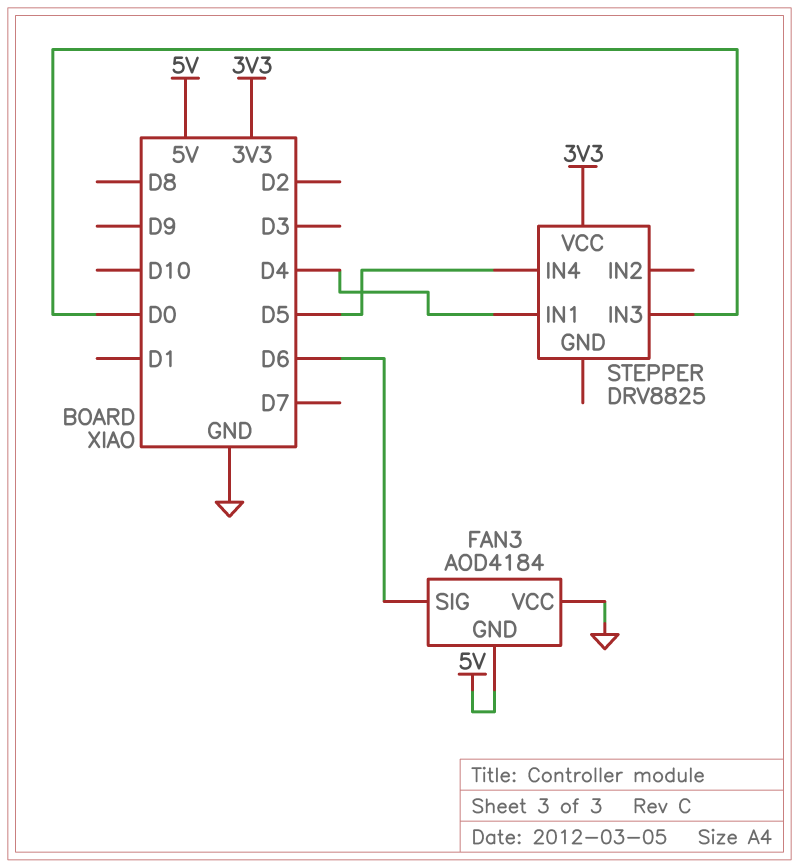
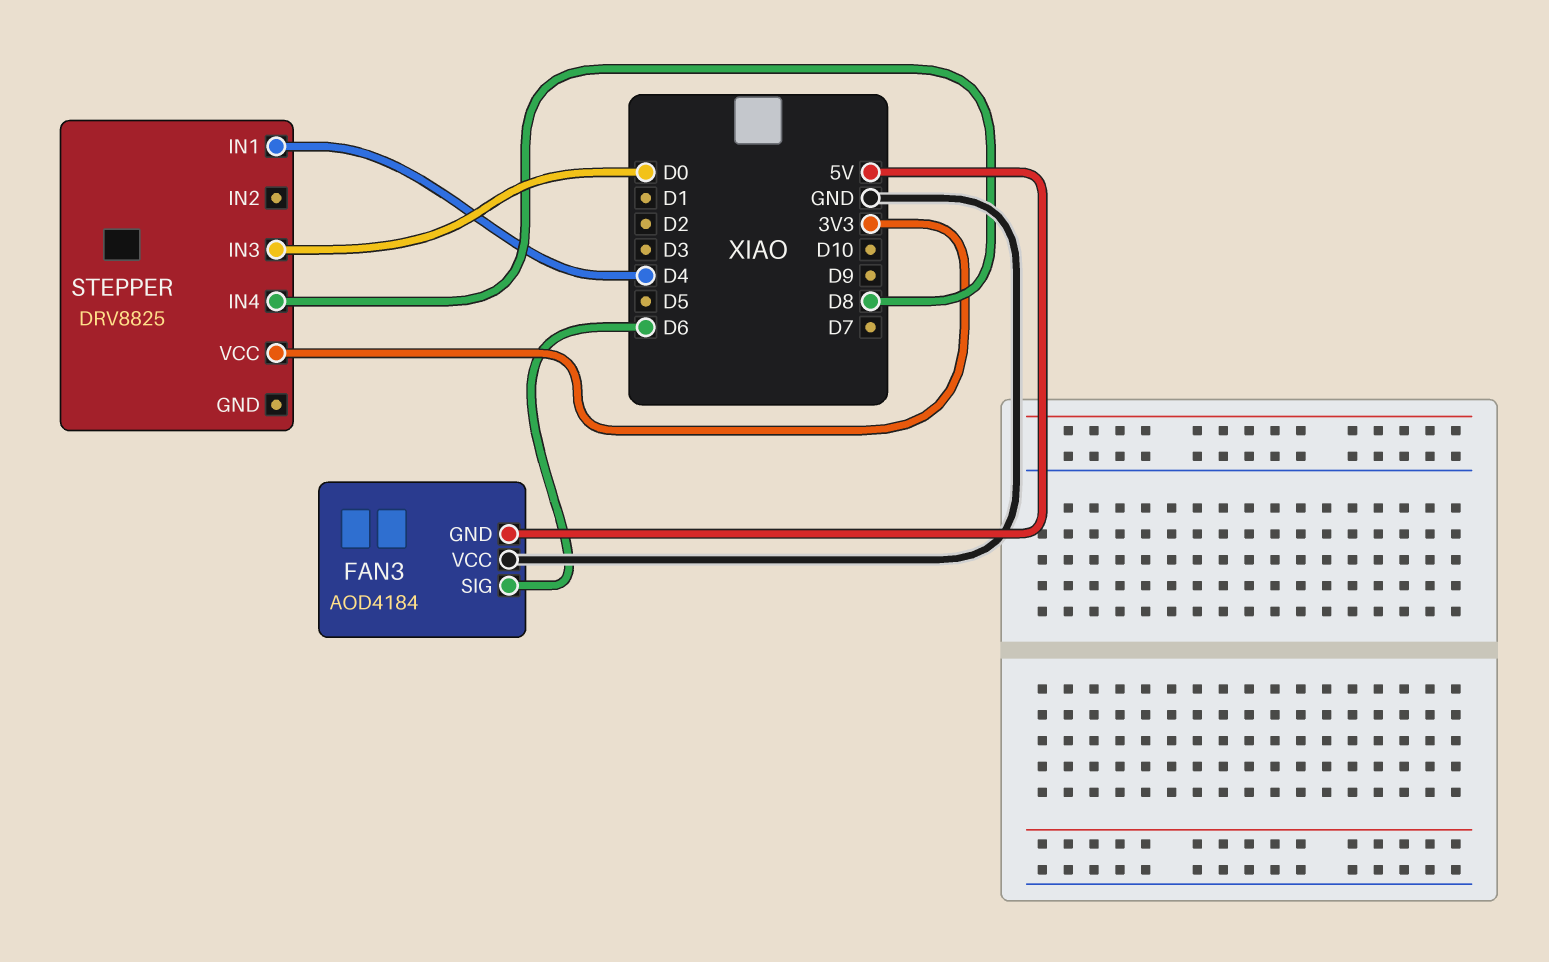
STEPPER pin IN4: D5 -> D8

